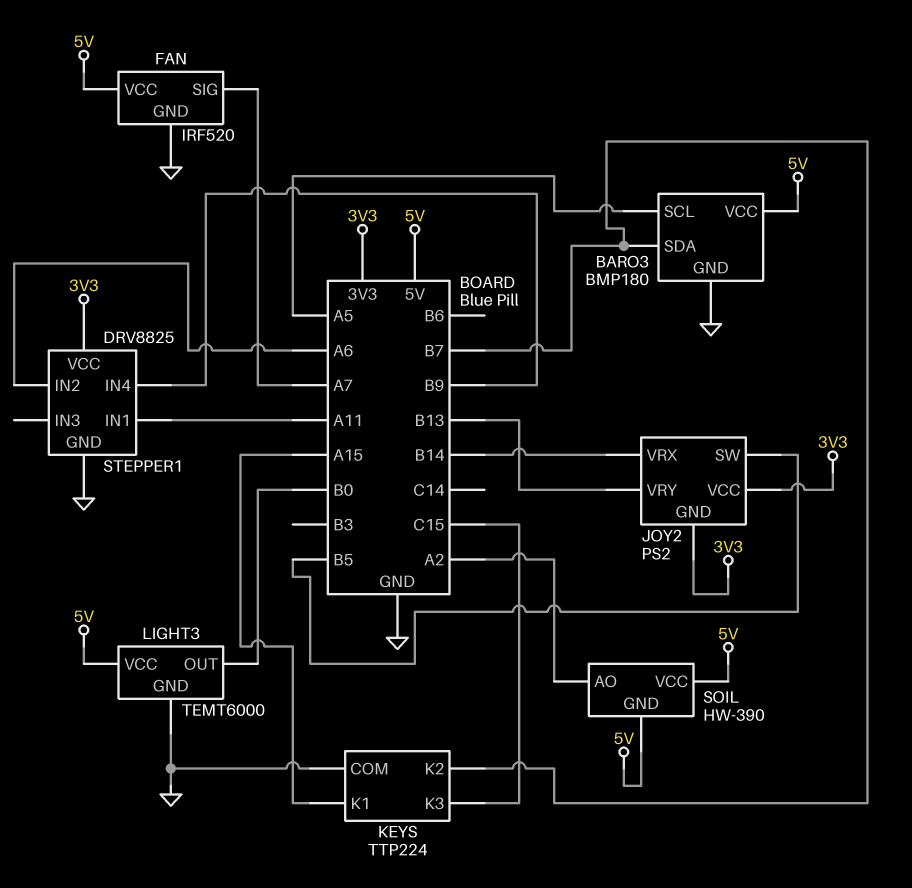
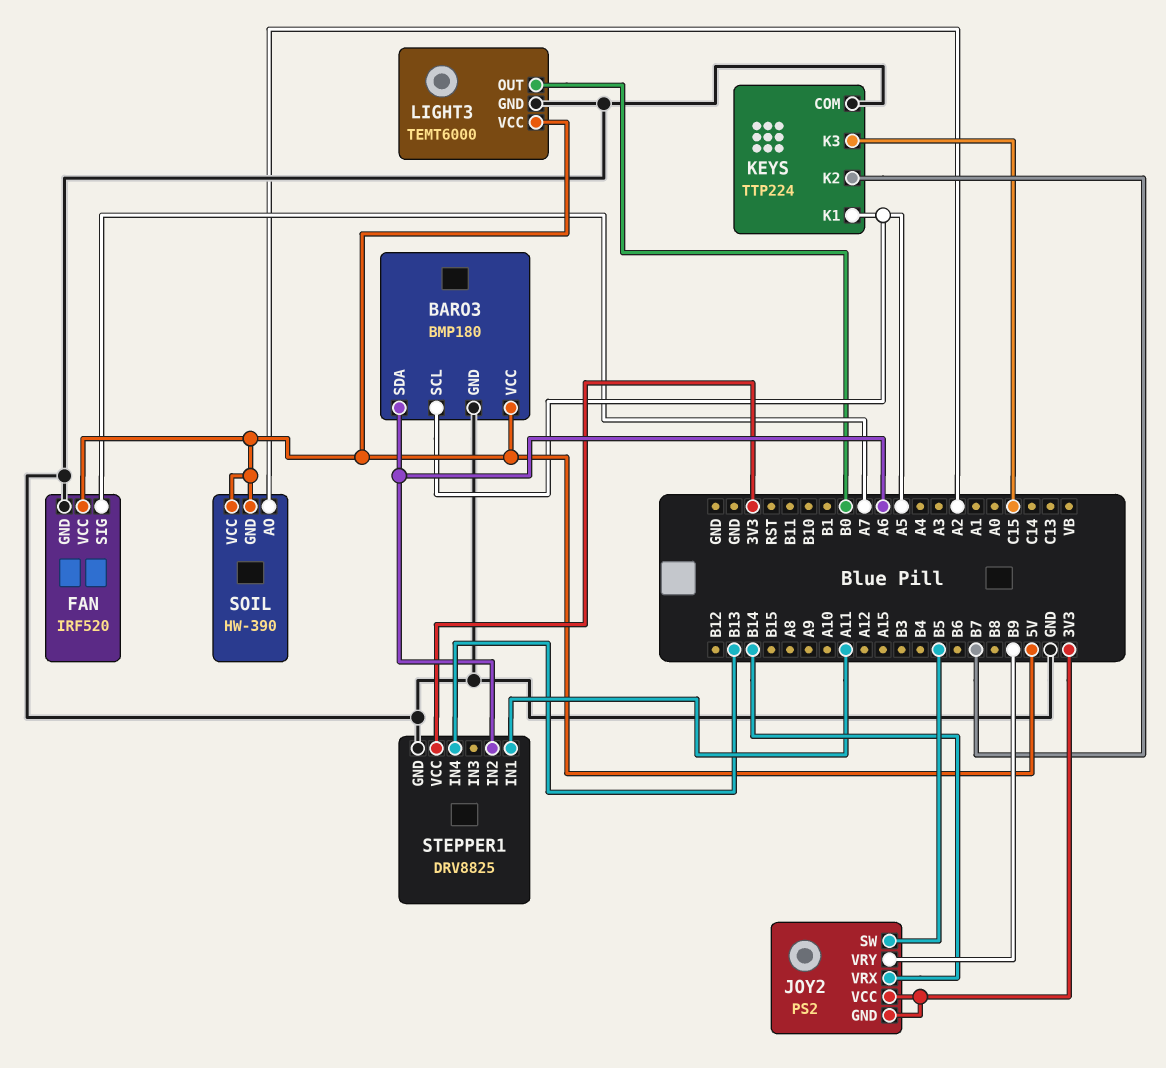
BARO3 pin SDA: B7 -> A6
JOY2 pin VRY: B13 -> B9
KEYS pin K1: A15 -> A5
STEPPER1 pin IN4: B9 -> B13

